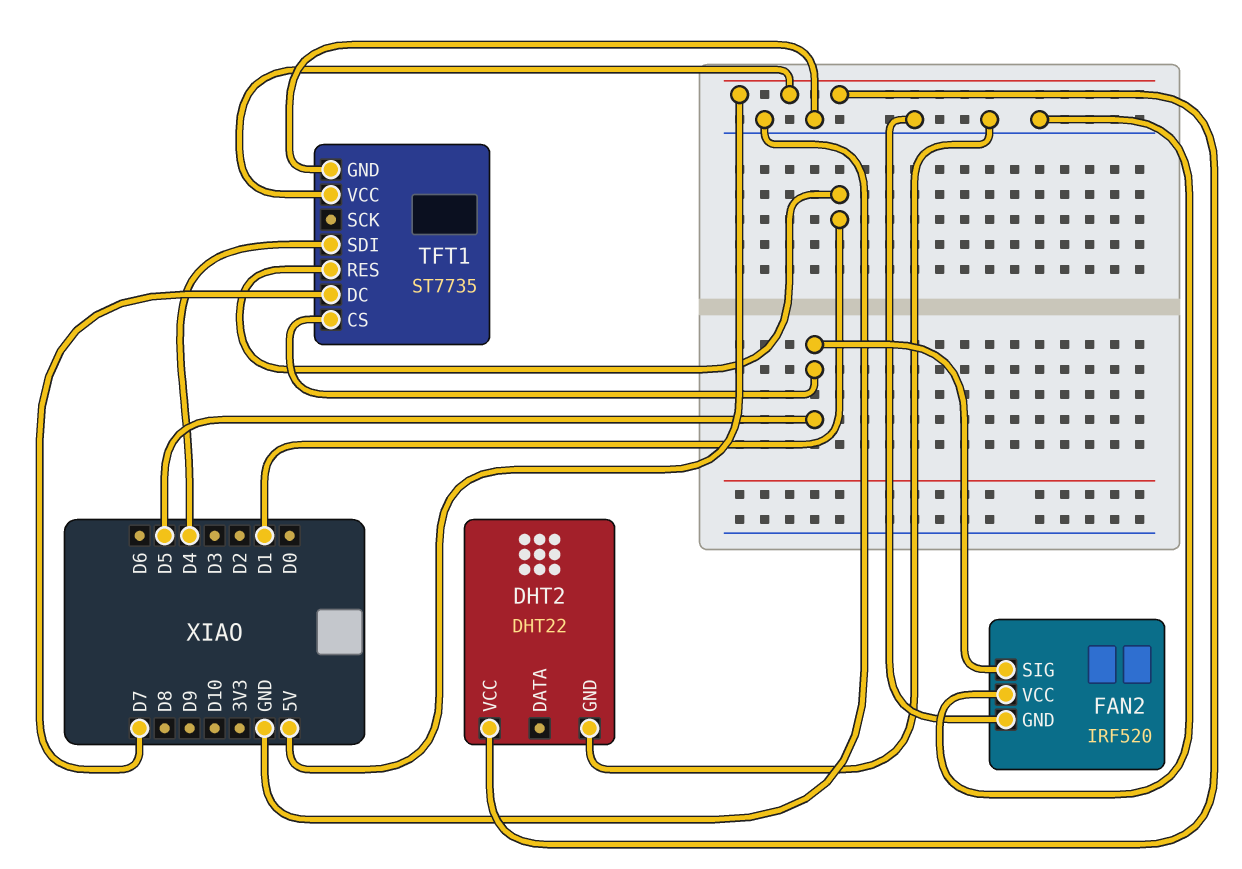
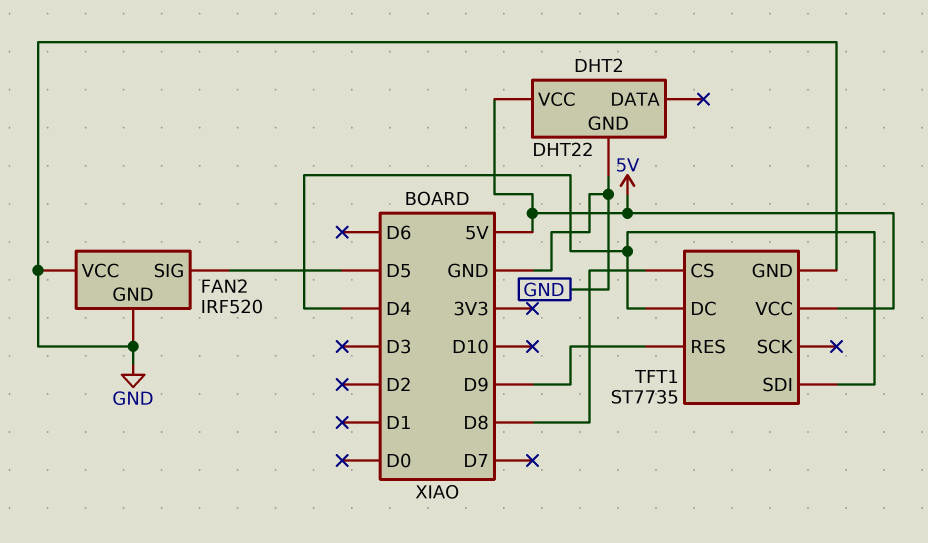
TFT1 pin CS: D5 -> D8
TFT1 pin DC: D7 -> D4
TFT1 pin RES: D1 -> D9

